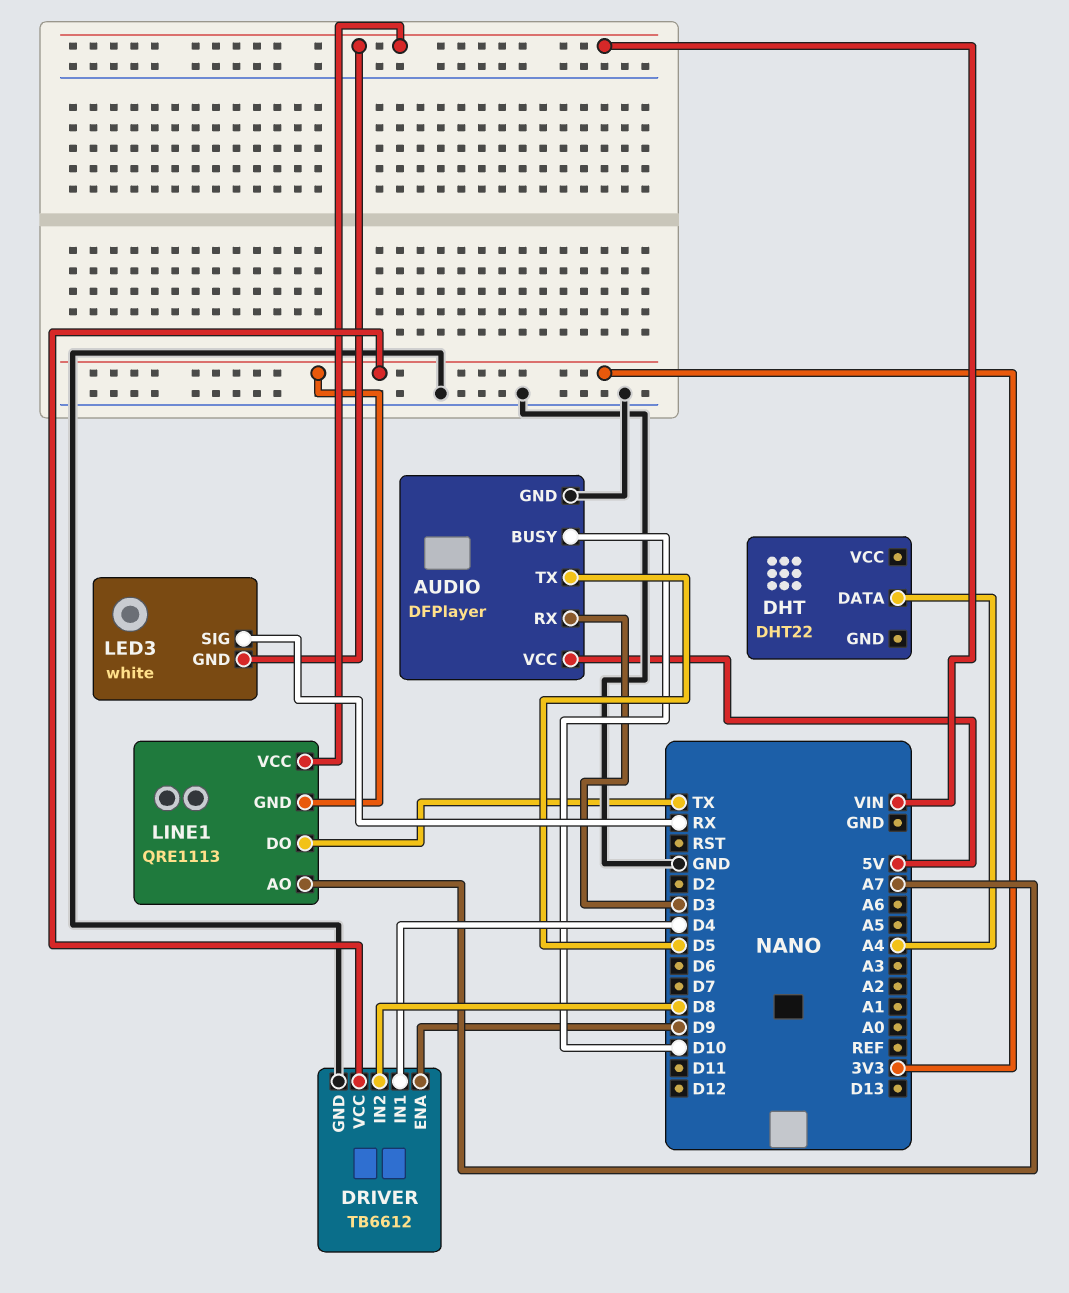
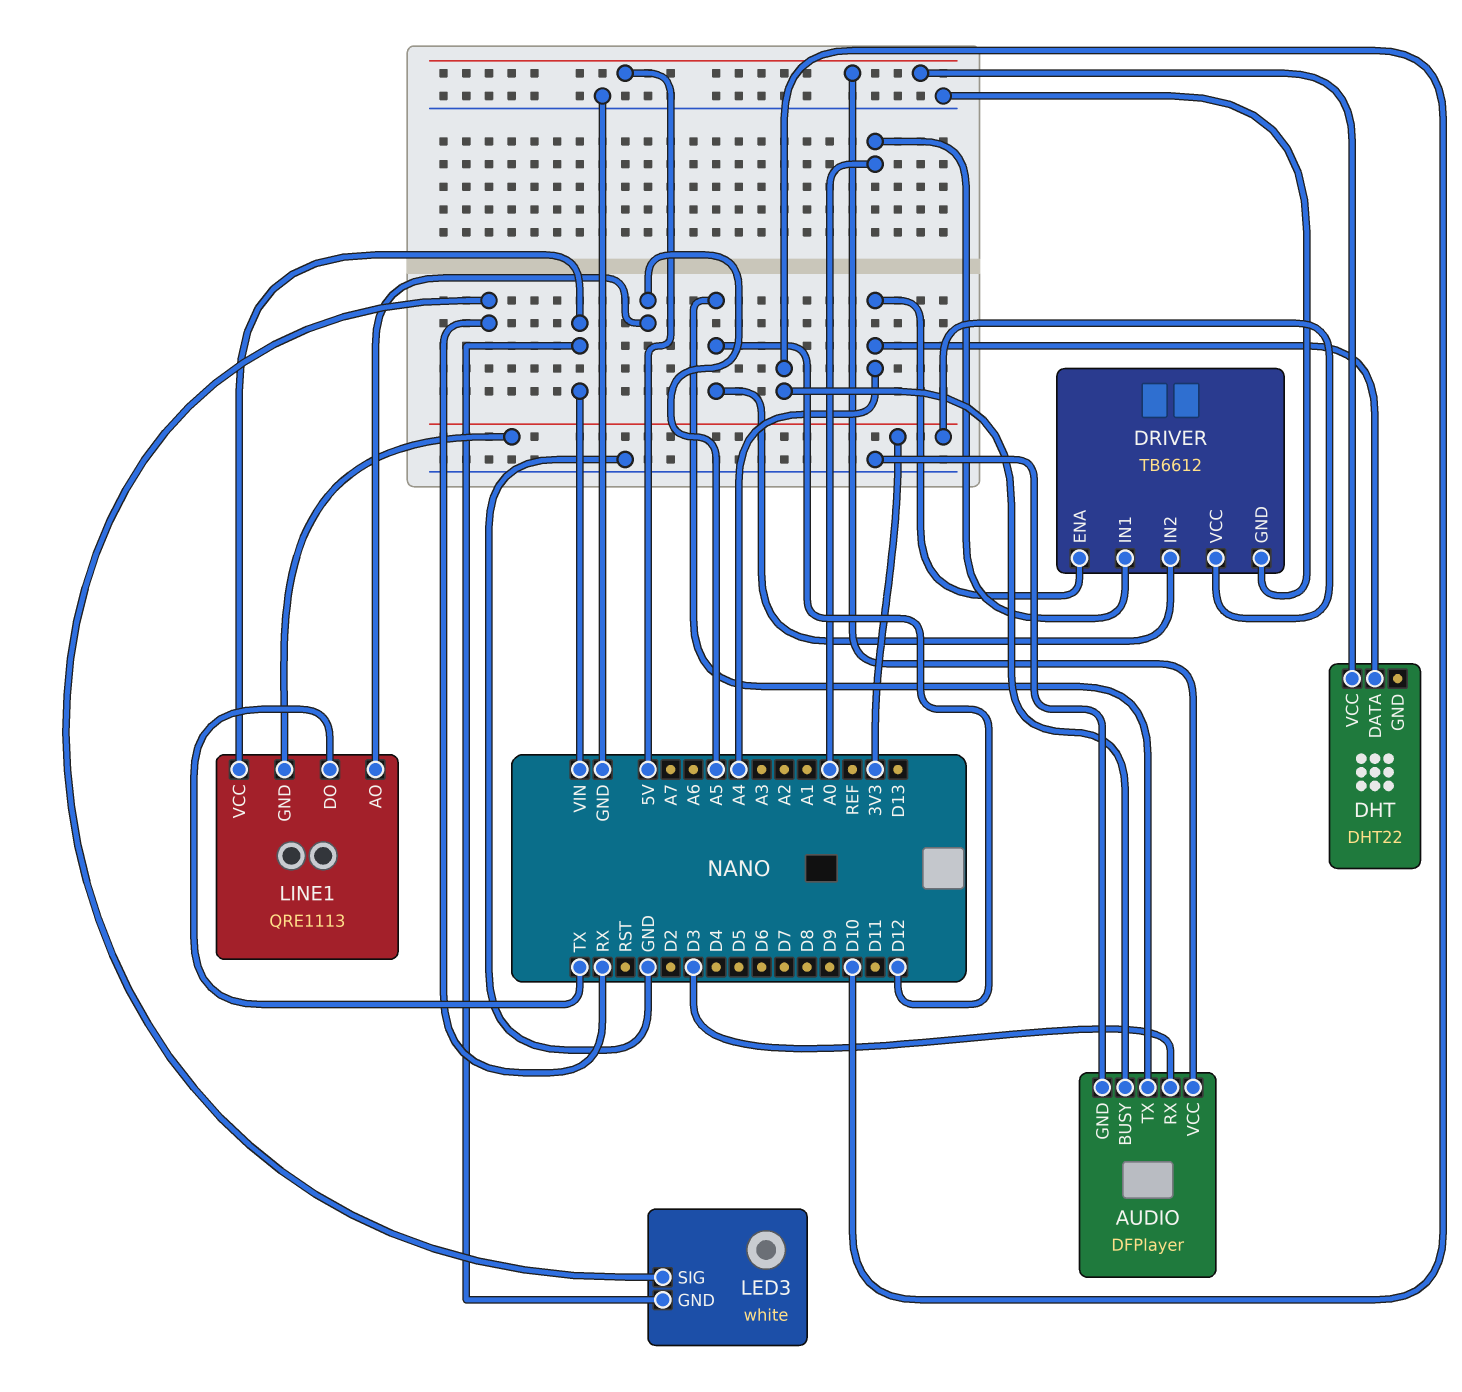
AUDIO pin TX: D5 -> D12
DHT pin VCC: none -> 5V
DRIVER pin ENA: D9 -> A4
DRIVER pin IN1: D4 -> A0
DRIVER pin IN2: D8 -> D12
LINE1 pin AO: A7 -> A5

